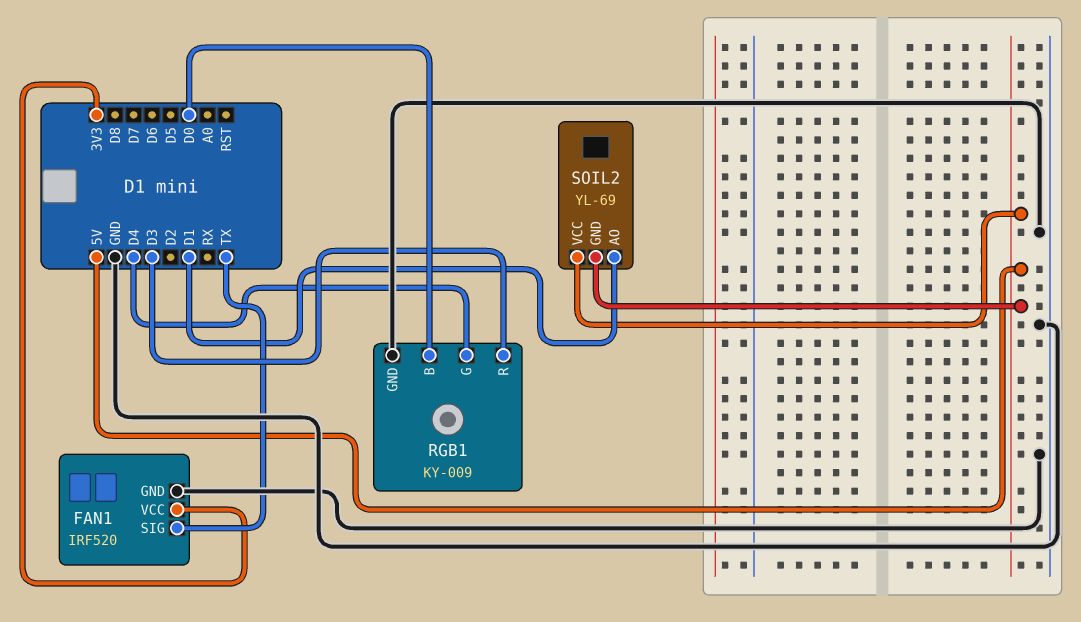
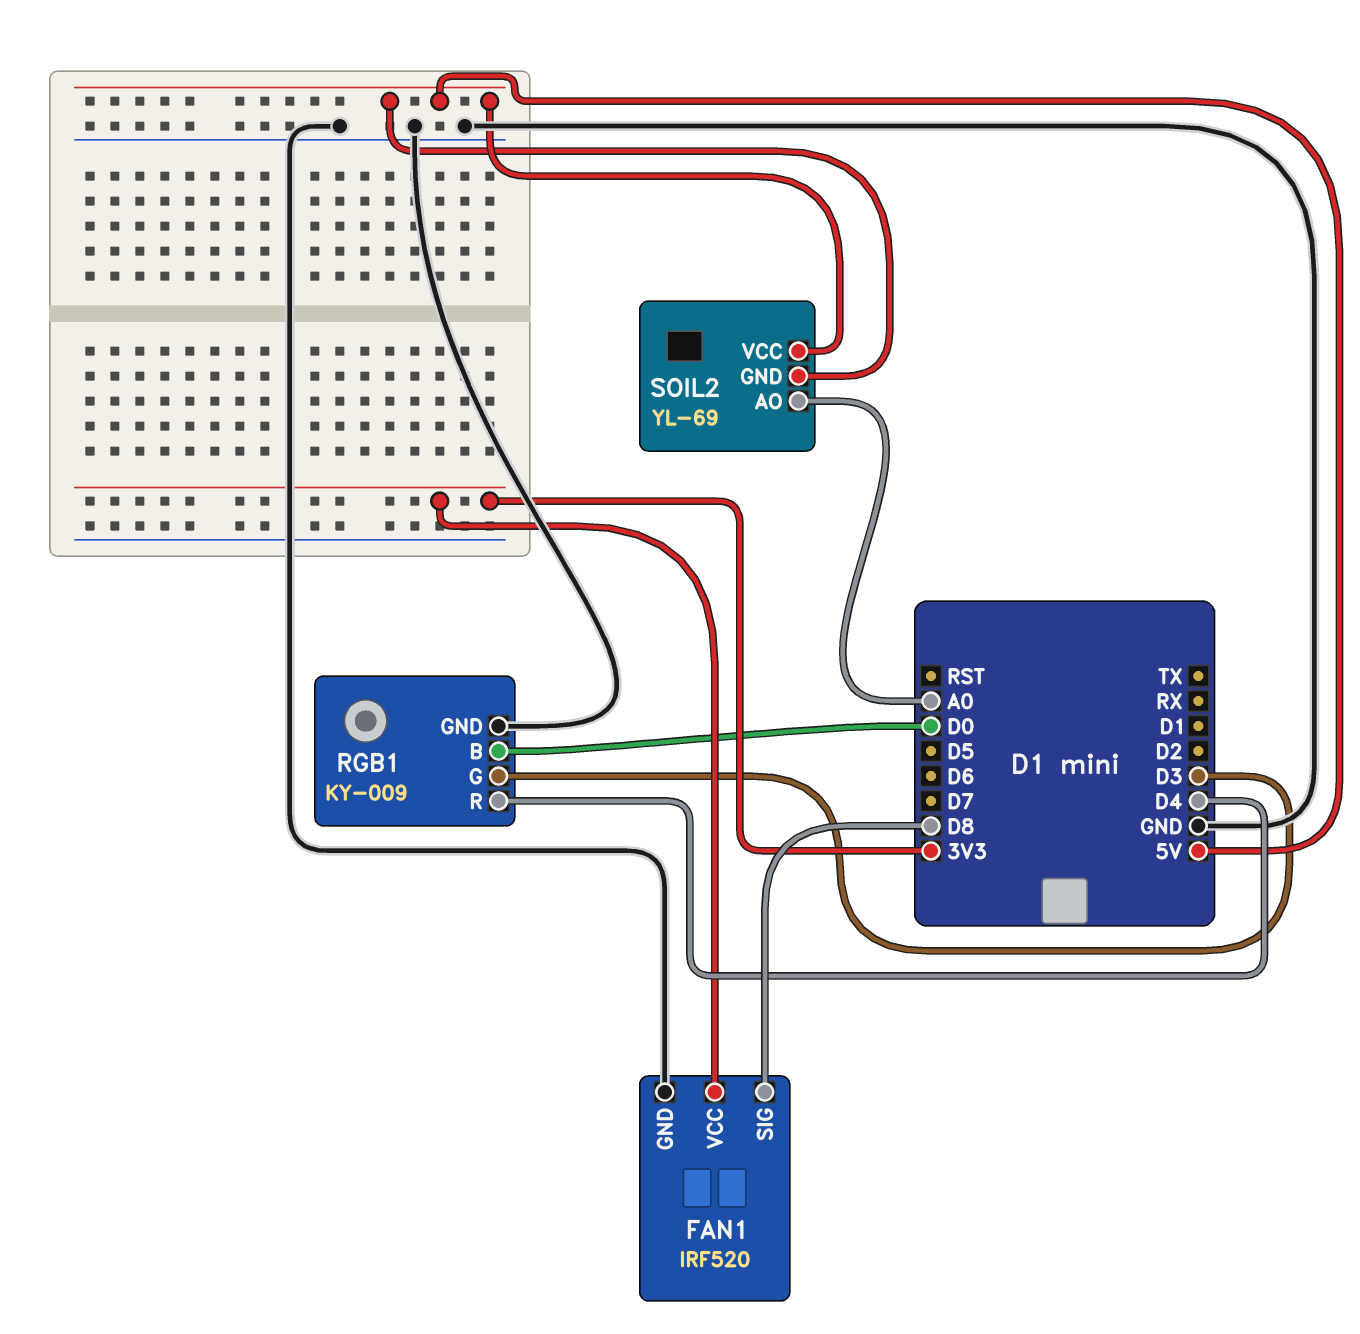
FAN1 pin SIG: TX -> D8
RGB1 pin G: D4 -> D3
RGB1 pin R: D3 -> D4
SOIL2 pin AO: D1 -> A0

